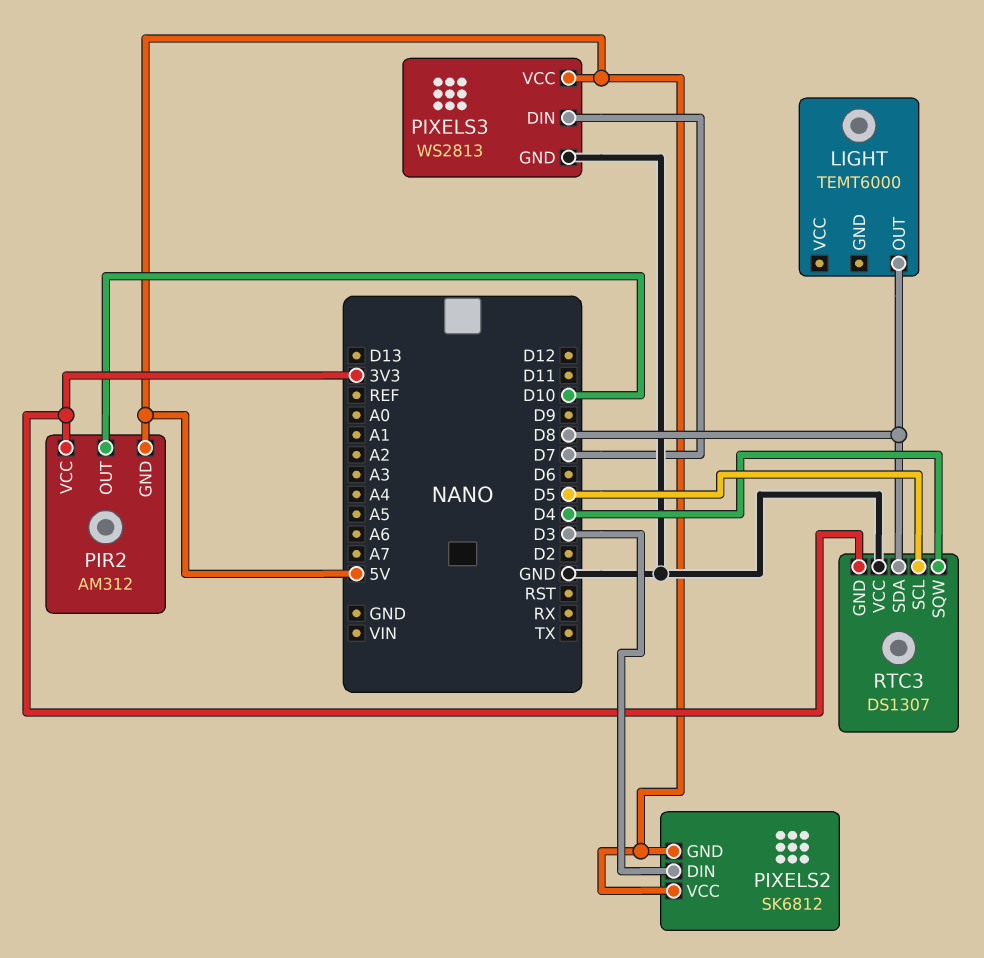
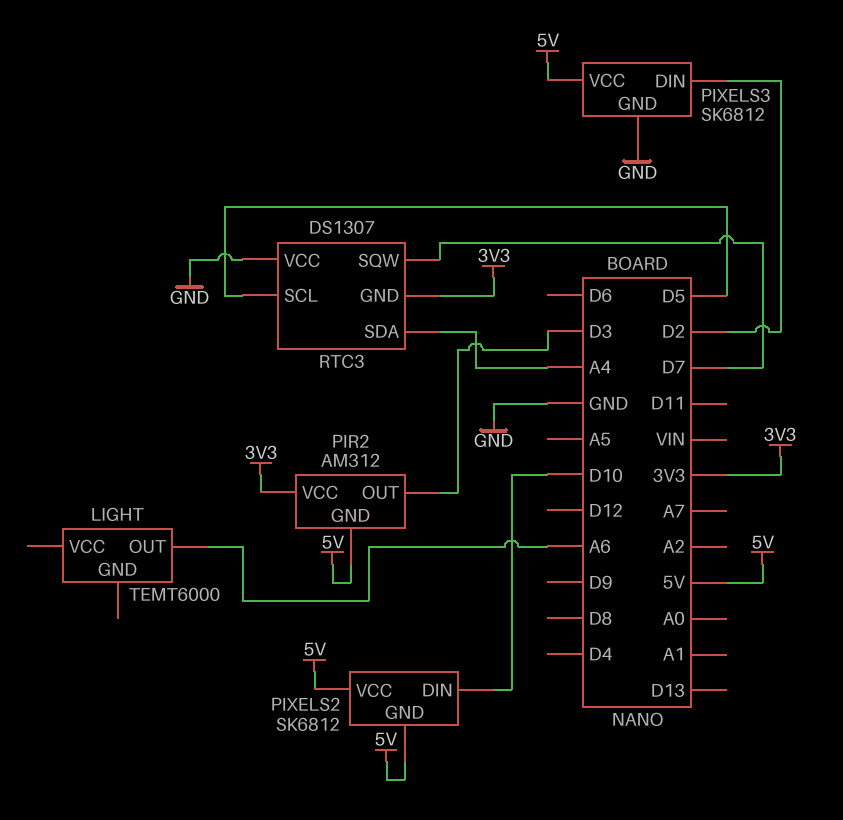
LIGHT pin OUT: D8 -> A6
PIR2 pin OUT: D10 -> D3
PIXELS2 pin DIN: D3 -> D10
PIXELS3: WS2813 -> SK6812
PIXELS3 pin DIN: D7 -> D2
RTC3 pin SDA: D8 -> A4
RTC3 pin SQW: D4 -> D7

